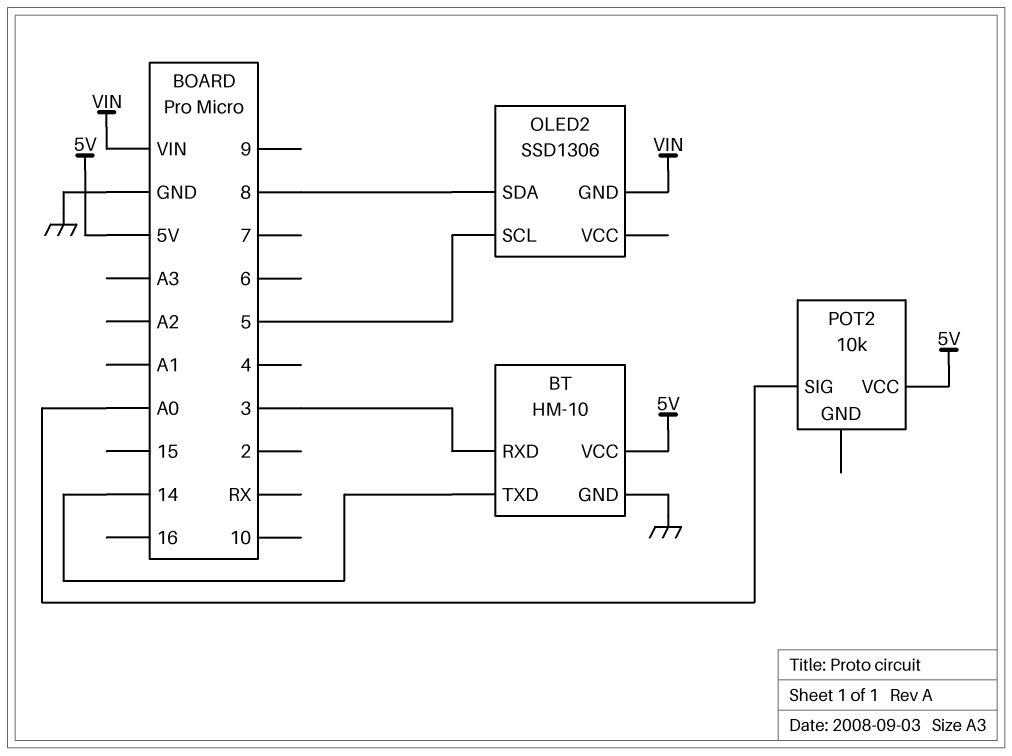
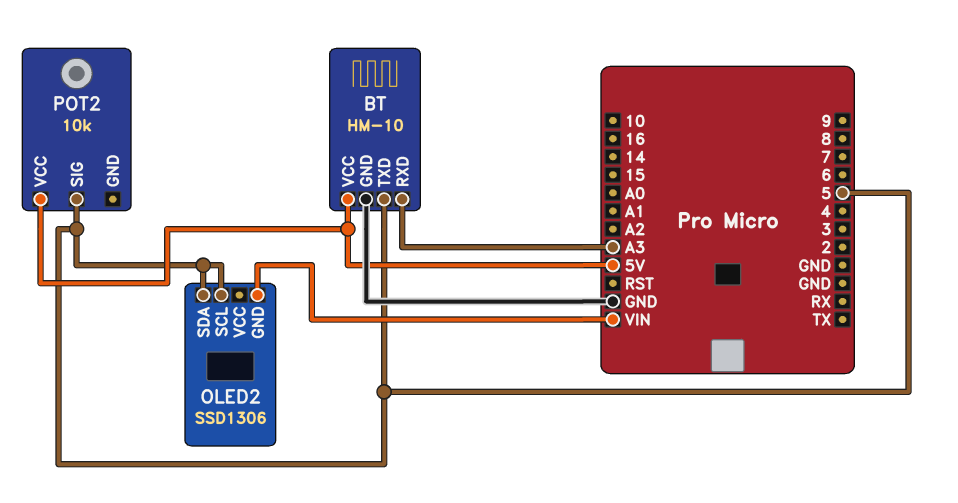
BT pin RXD: 3 -> A3
BT pin TXD: 14 -> 5
OLED2 pin SDA: 8 -> 5
POT2 pin SIG: A0 -> 5

